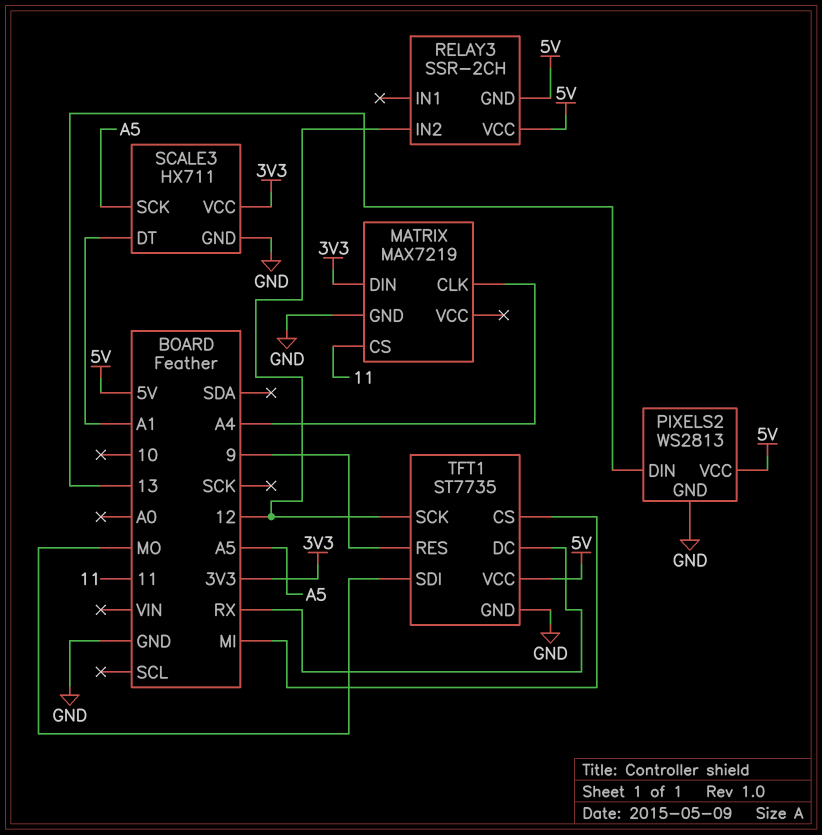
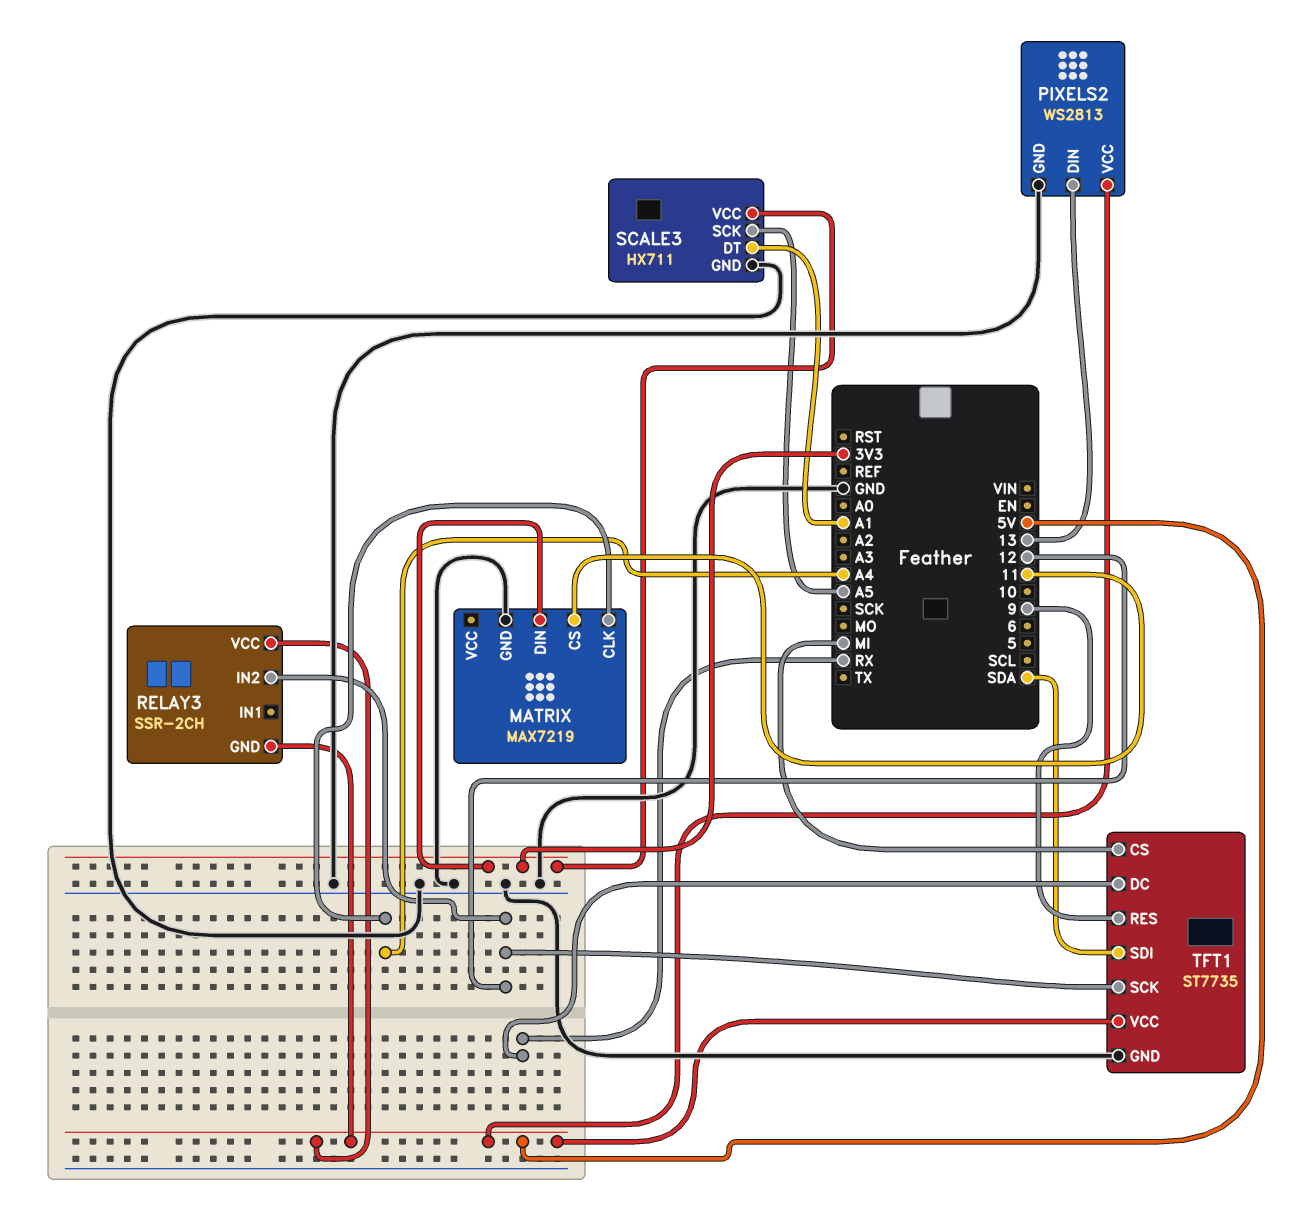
TFT1 pin SDI: MO -> SDA

